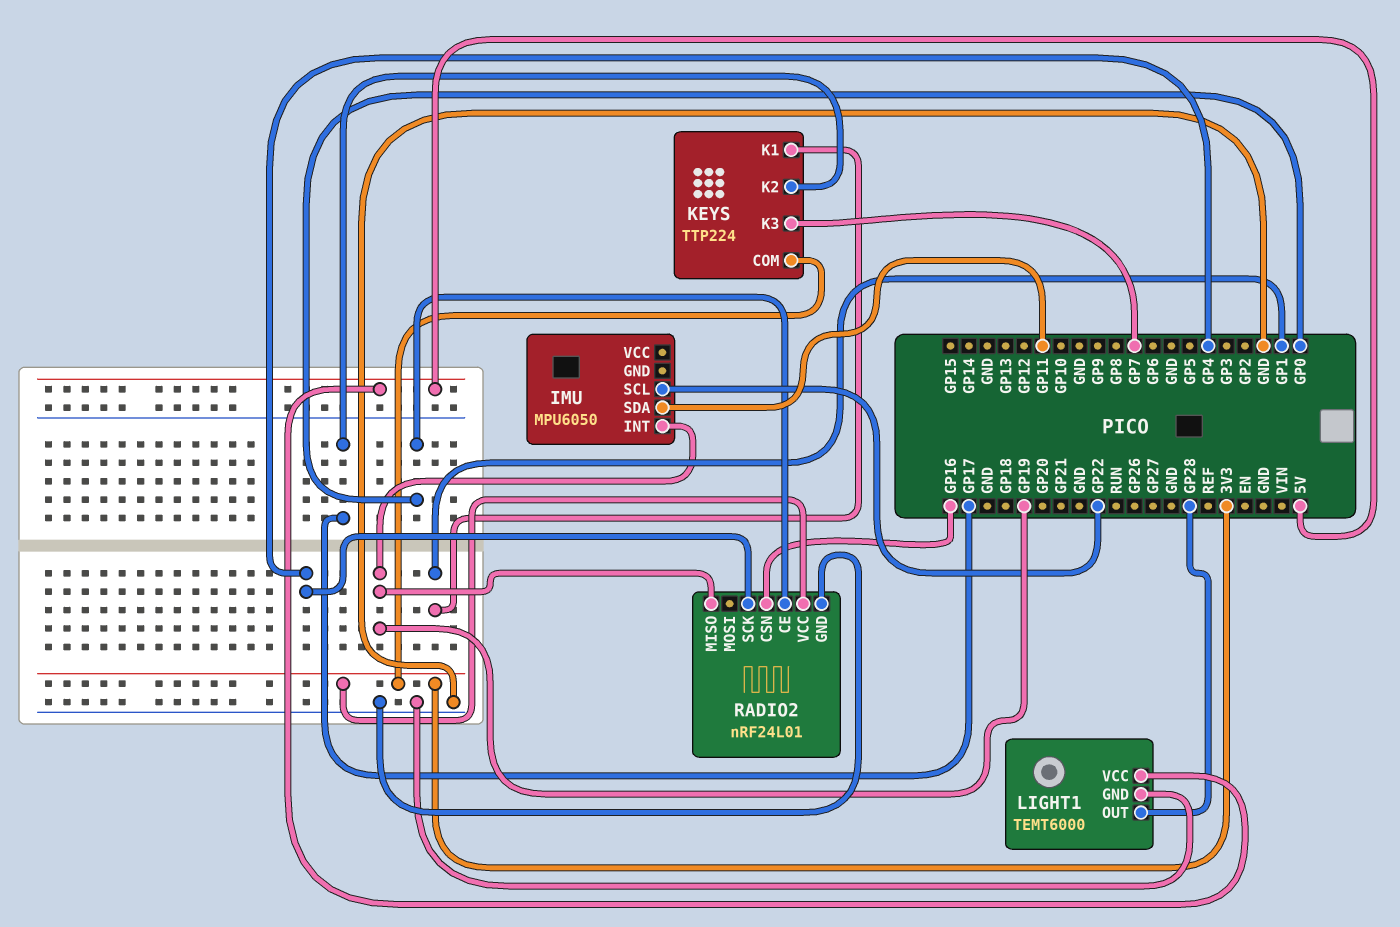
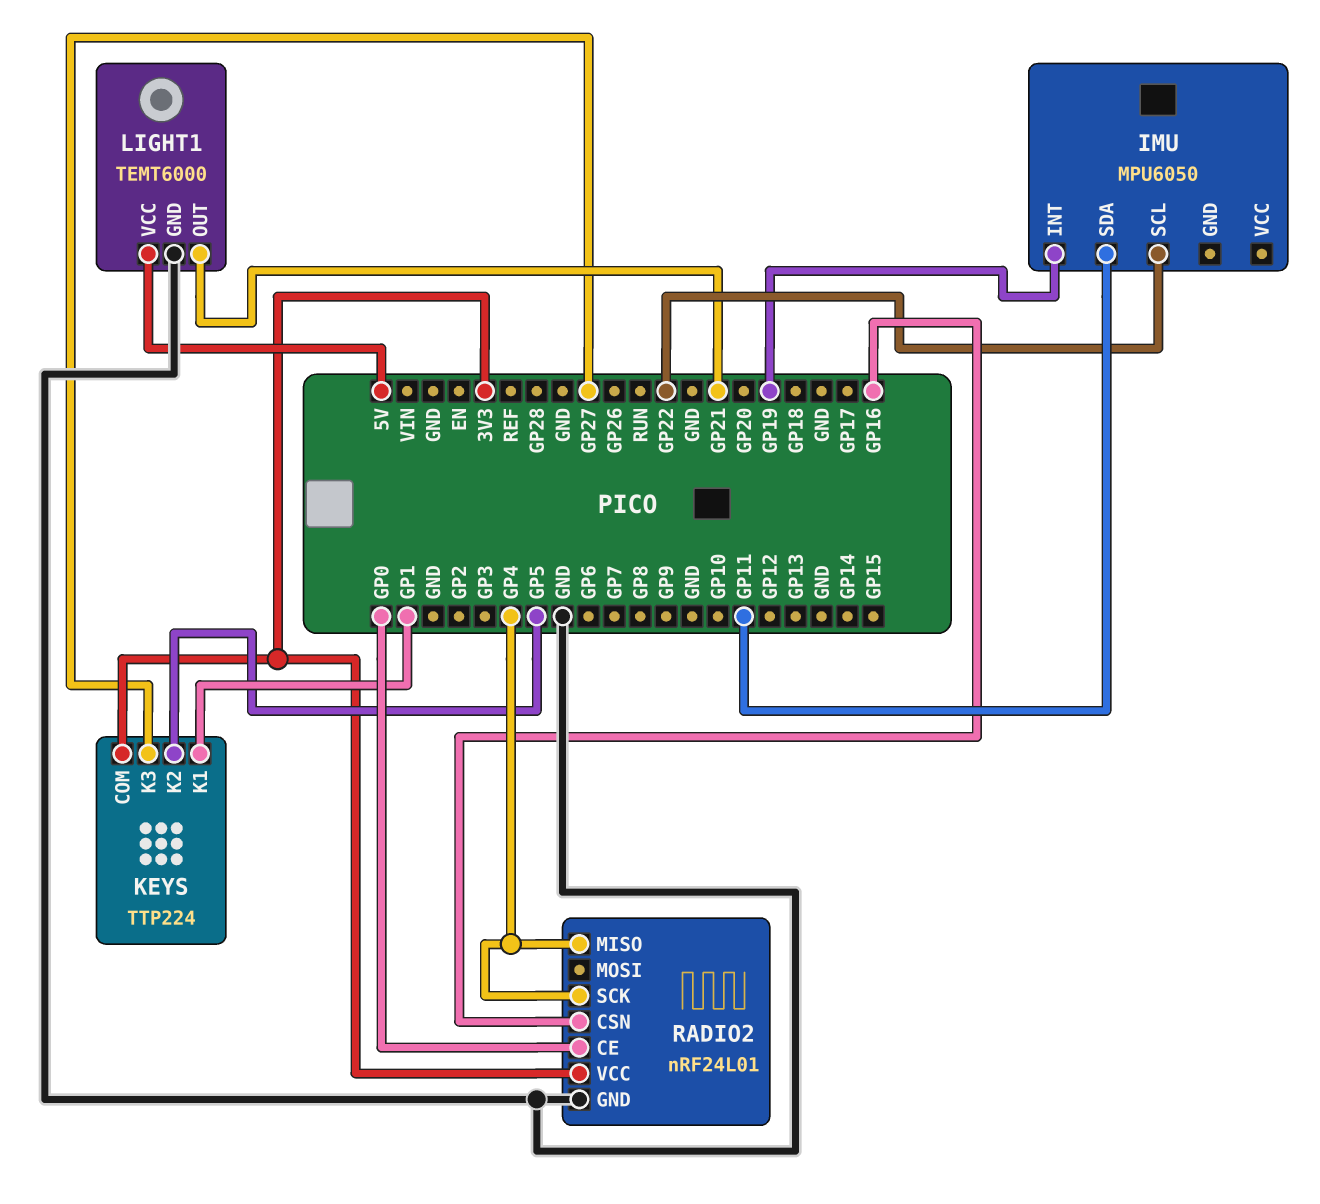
KEYS pin K2: GP17 -> GP5
KEYS pin K3: GP7 -> GP27
LIGHT1 pin OUT: GP28 -> GP21
RADIO2 pin MISO: GP19 -> GP4

